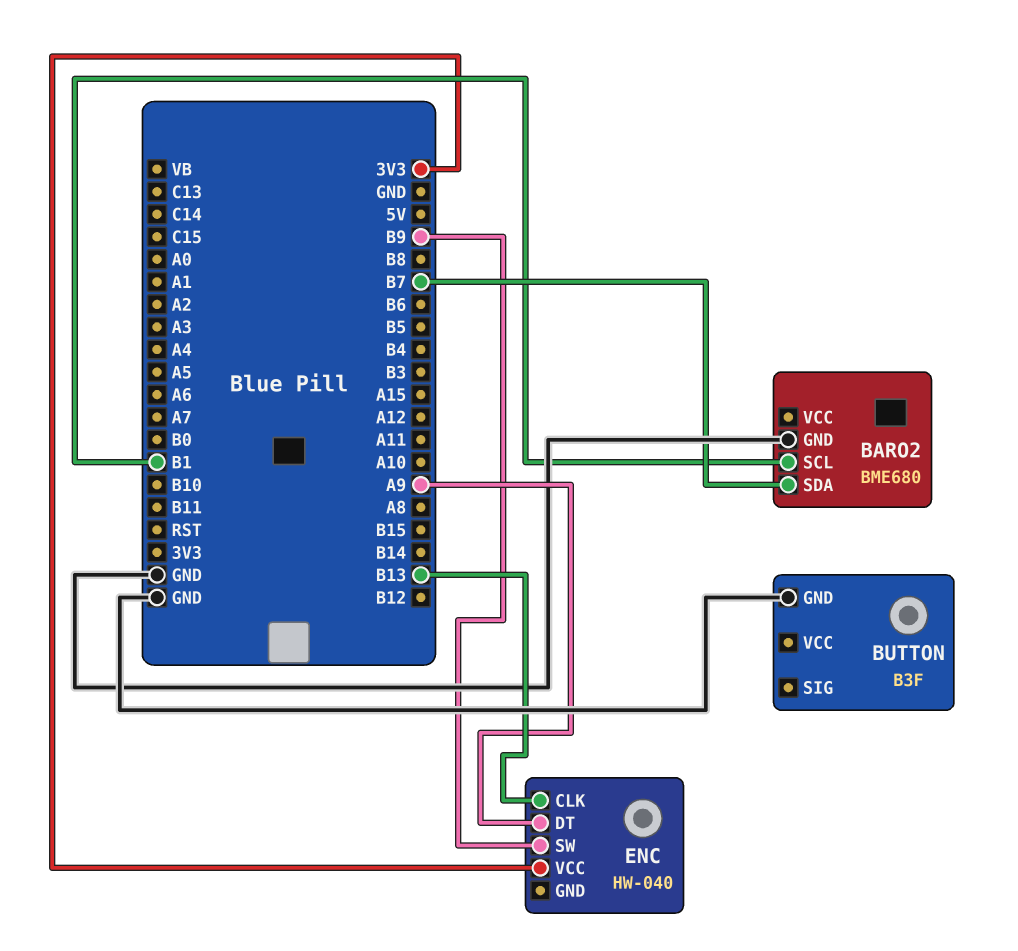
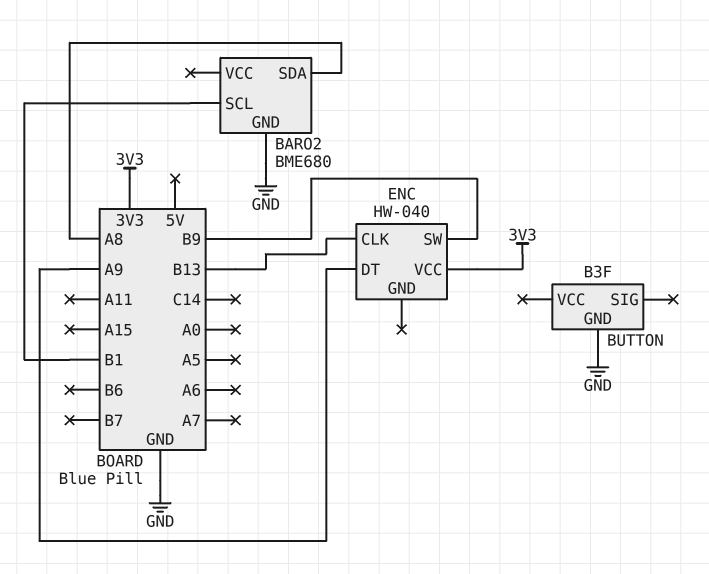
BARO2 pin SDA: B7 -> A8

